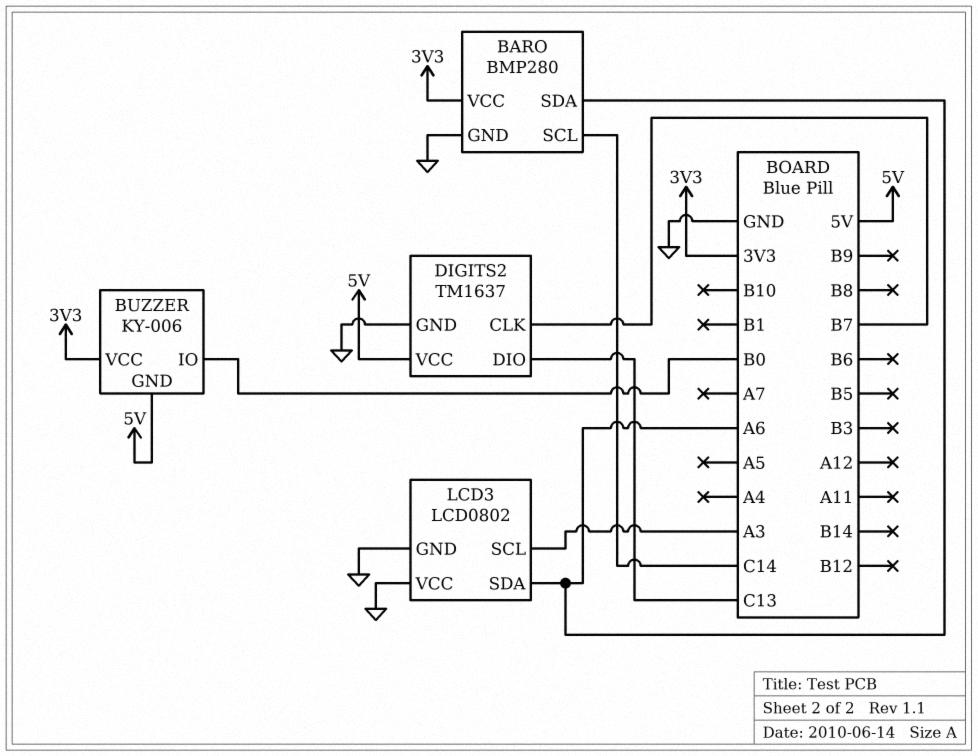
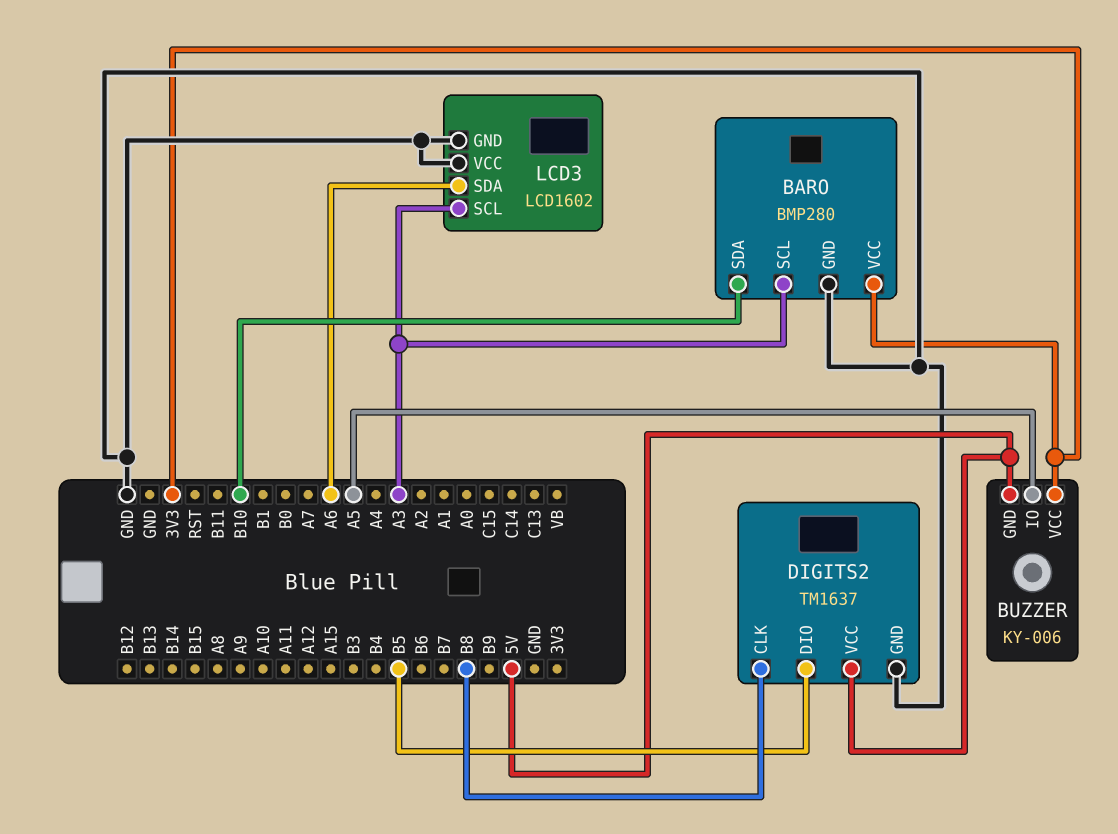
BARO pin SCL: C14 -> A3
BARO pin SDA: A6 -> B10
BUZZER pin IO: B0 -> A5
DIGITS2 pin CLK: B7 -> B8
DIGITS2 pin DIO: C13 -> B5
LCD3: LCD0802 -> LCD1602

